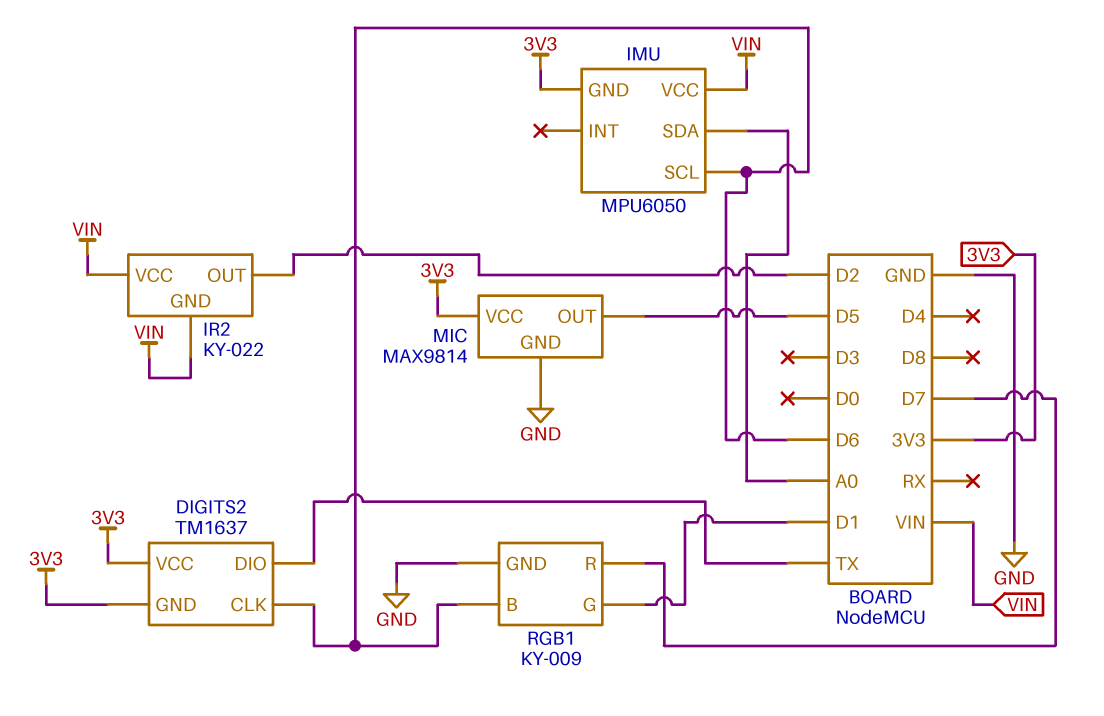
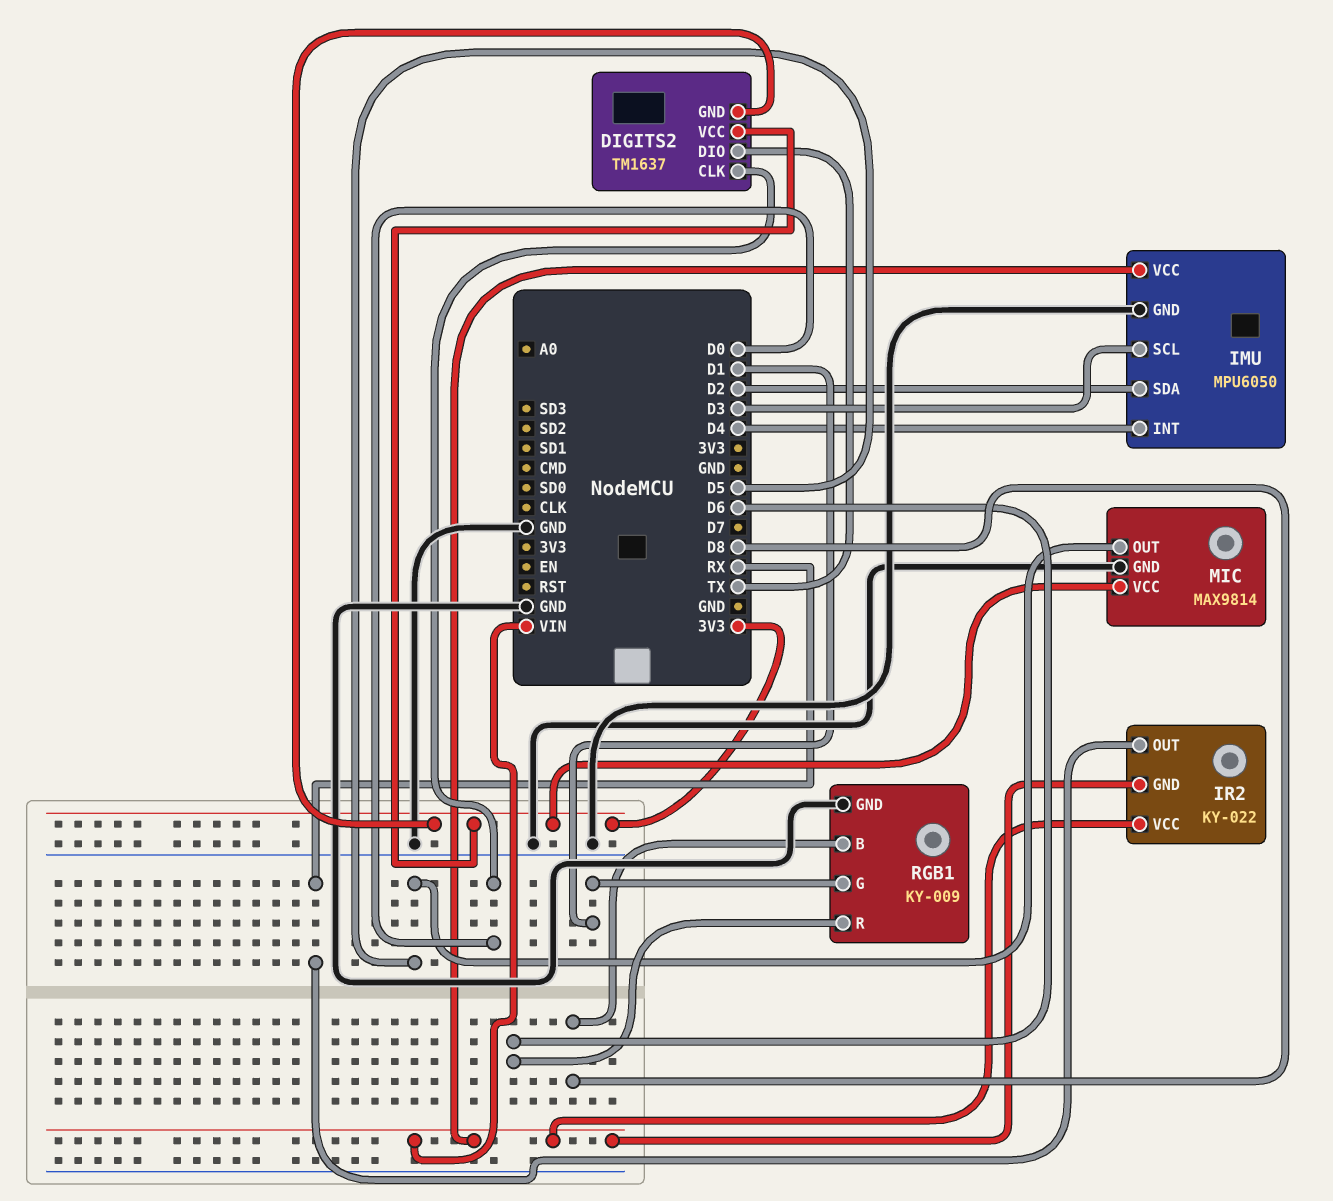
DIGITS2 pin CLK: D6 -> D0
IMU pin GND: 3V3 -> GND
IMU pin INT: none -> D4
IMU pin SCL: D6 -> D3
IMU pin SDA: A0 -> D2
IR2 pin OUT: D2 -> RX
RGB1 pin B: D6 -> D8
RGB1 pin R: D7 -> D6

